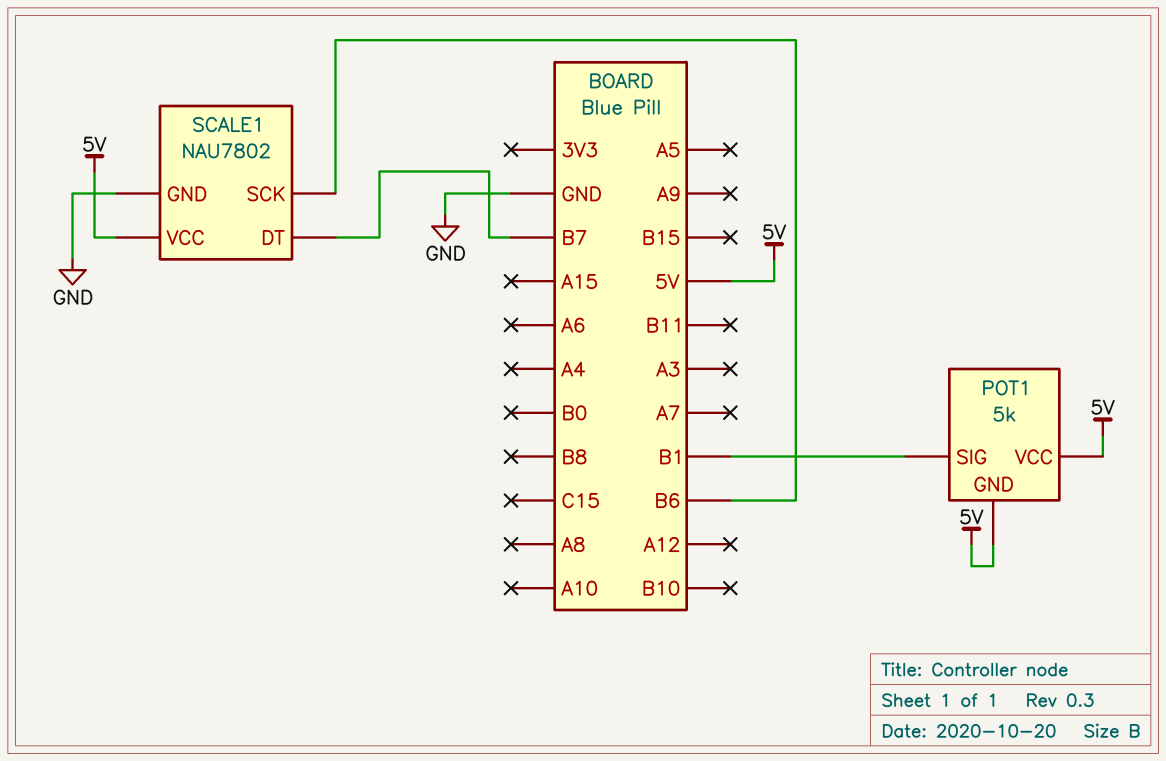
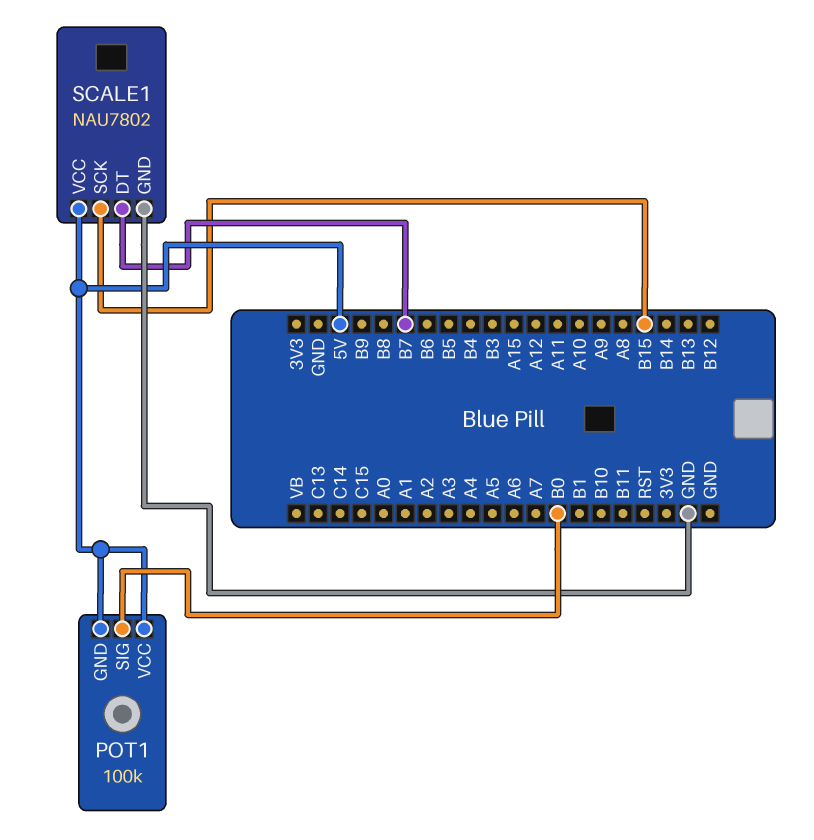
POT1: 5k -> 100k
POT1 pin SIG: B1 -> B0
SCALE1 pin SCK: B6 -> B15

